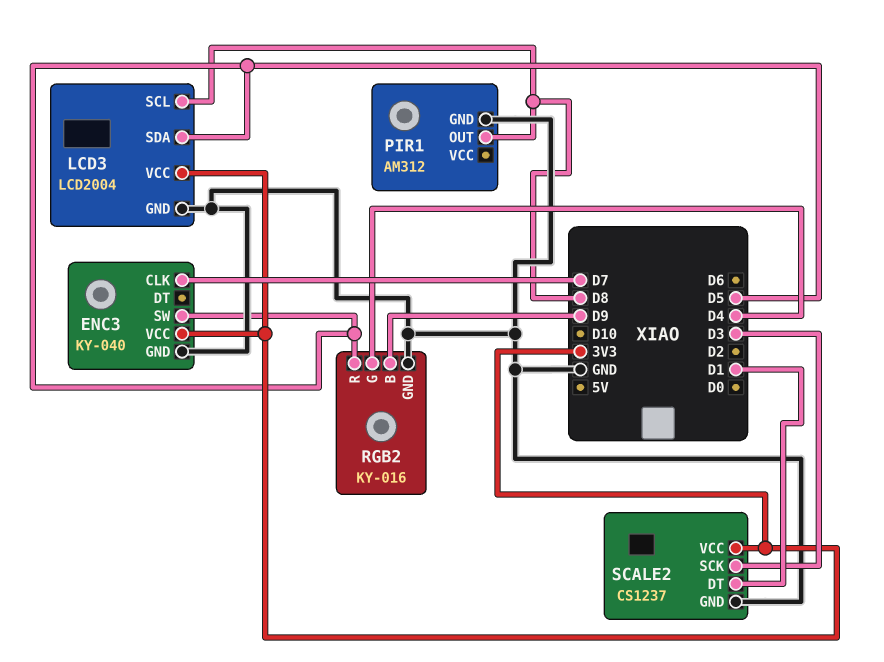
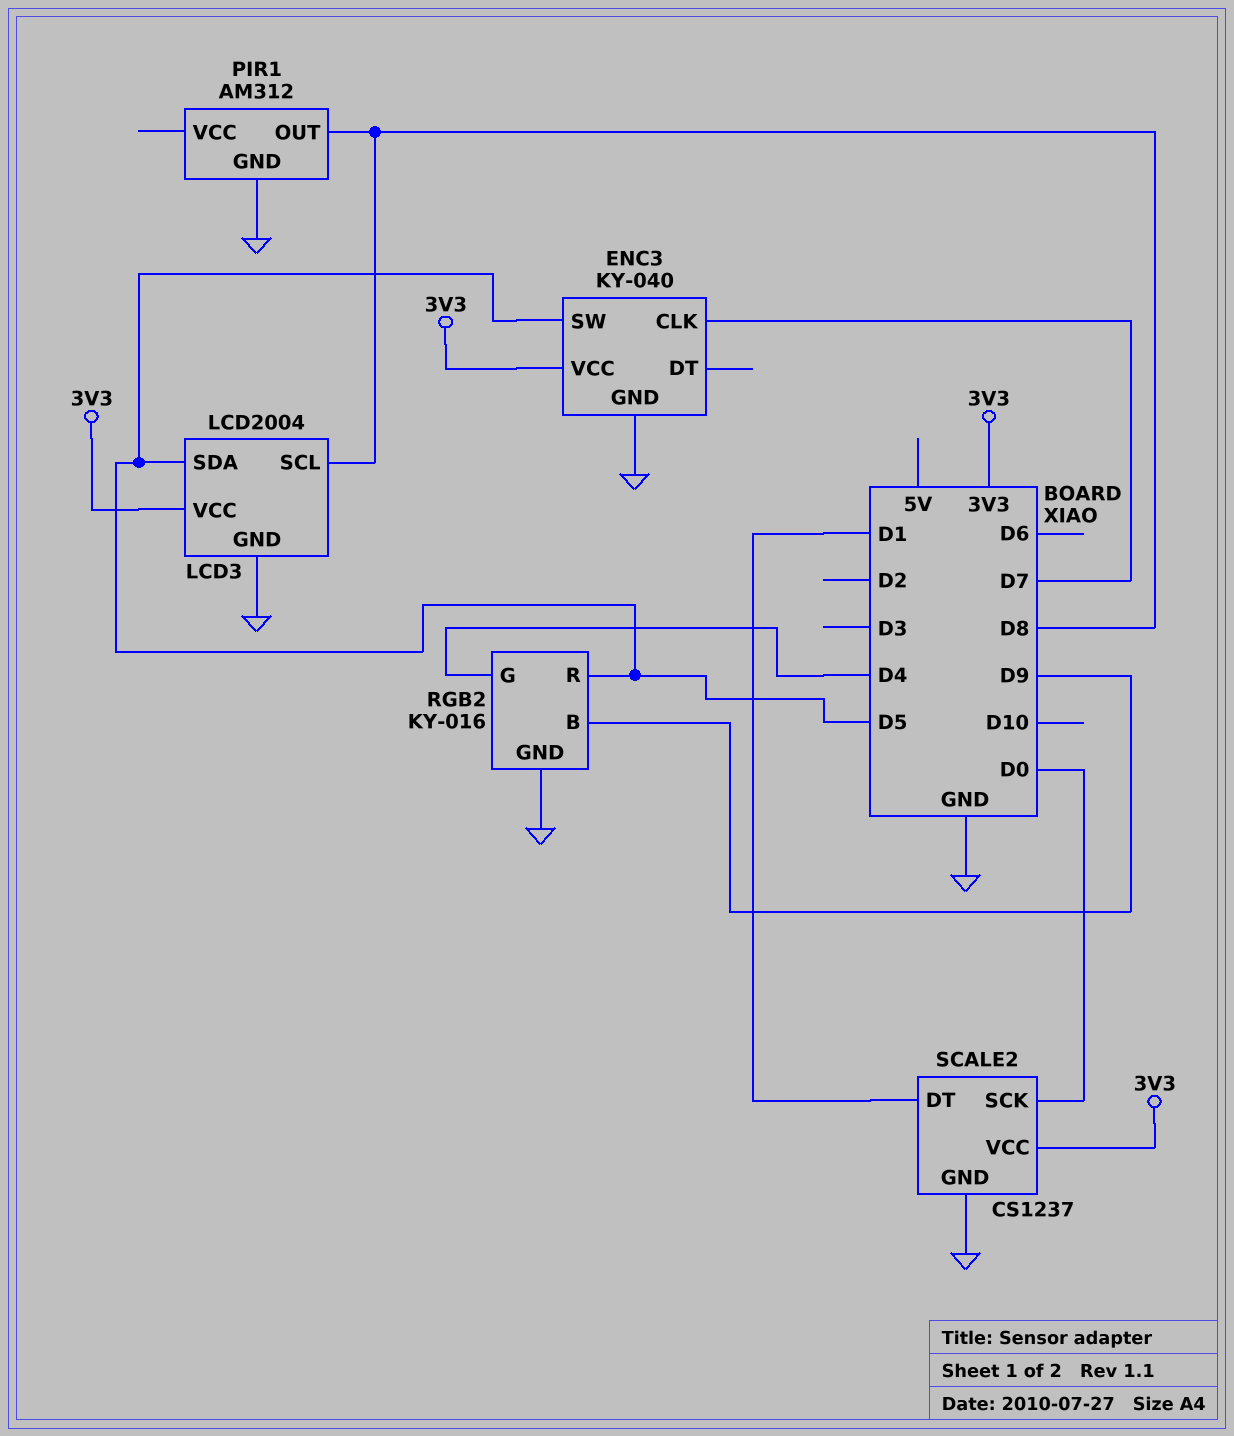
SCALE2 pin SCK: D3 -> D0

